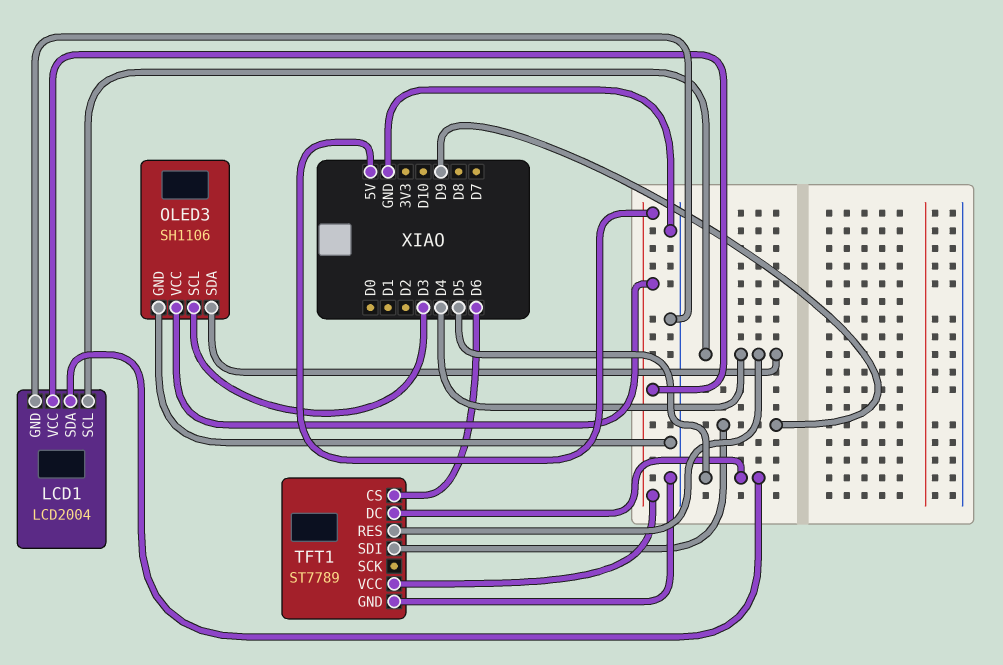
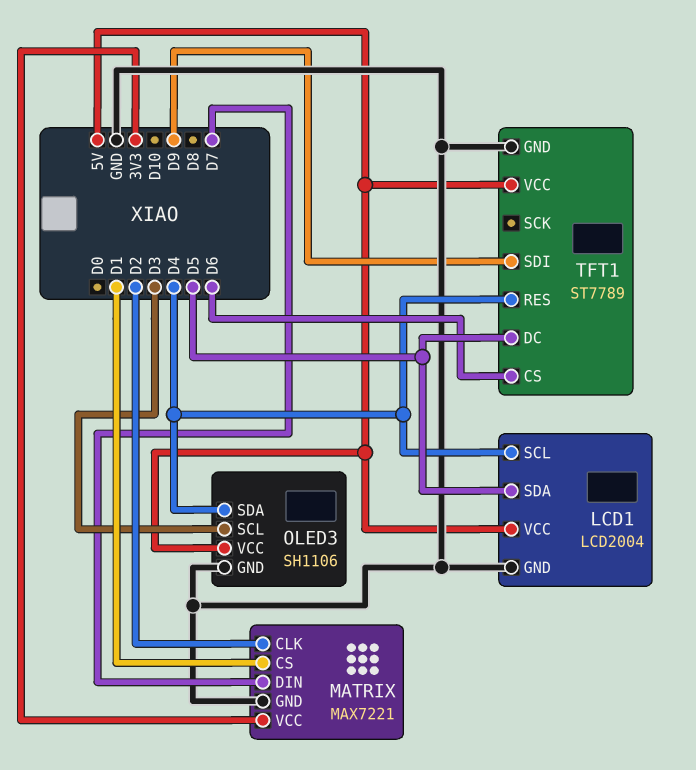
MATRIX: none -> MAX7221
MATRIX pin CLK: none -> D2
MATRIX pin CS: none -> D1
MATRIX pin DIN: none -> D7
MATRIX pin GND: none -> GND
MATRIX pin VCC: none -> 3V3

